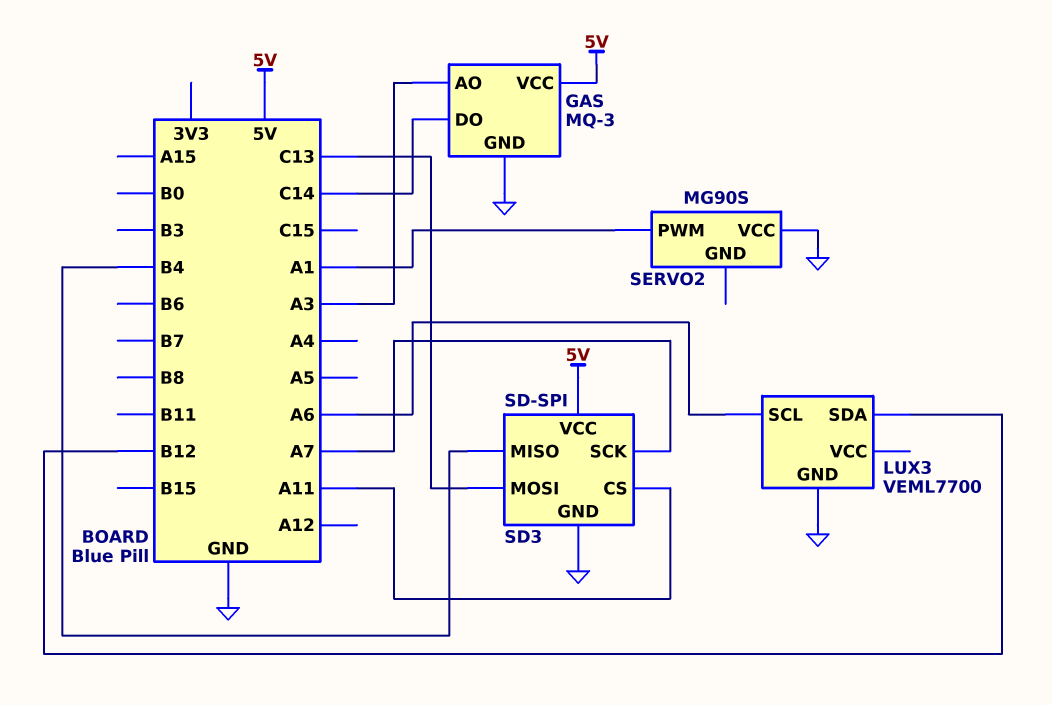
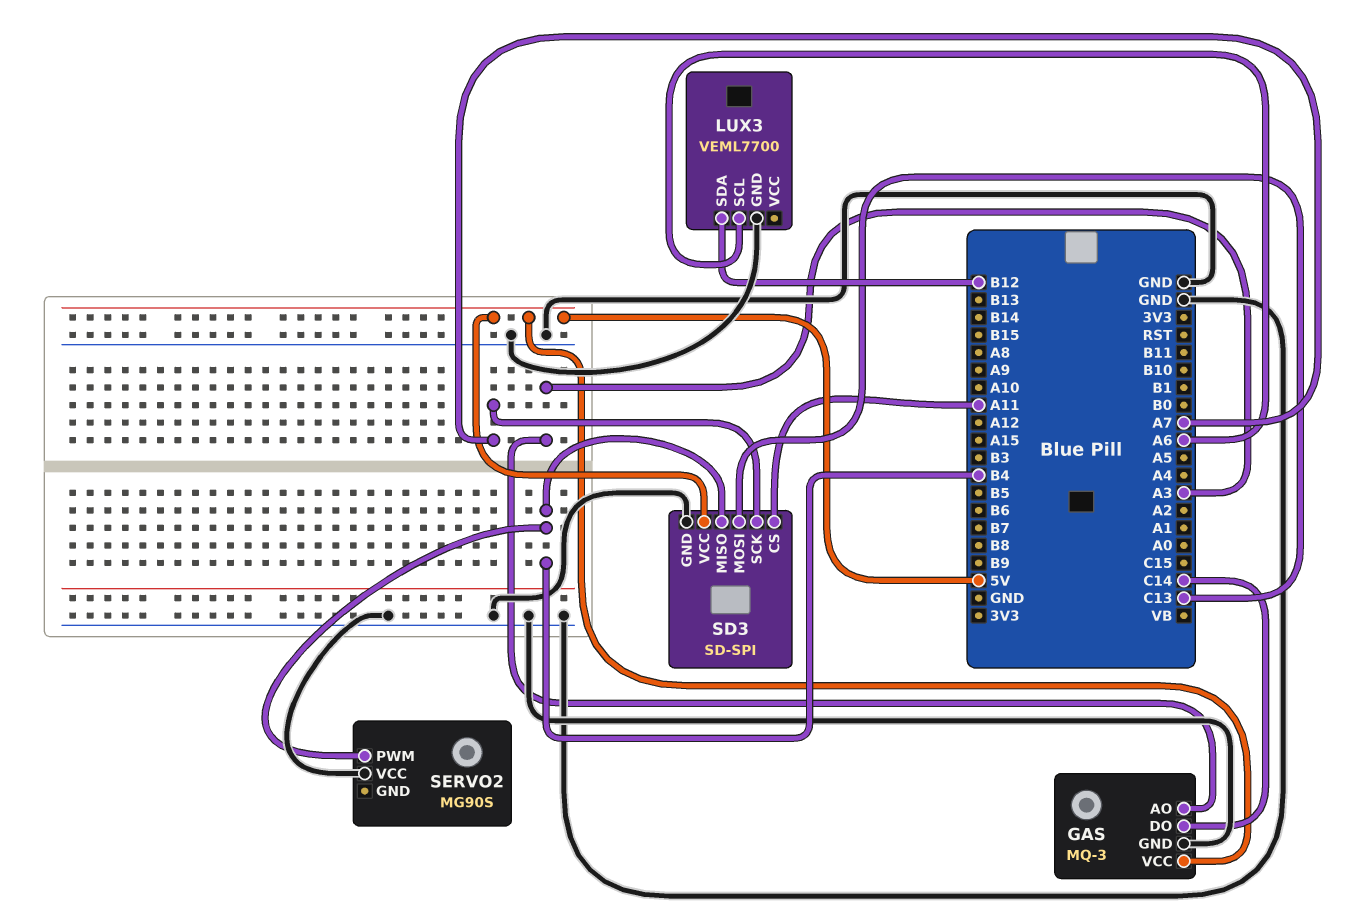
SERVO2 pin PWM: A1 -> B4

